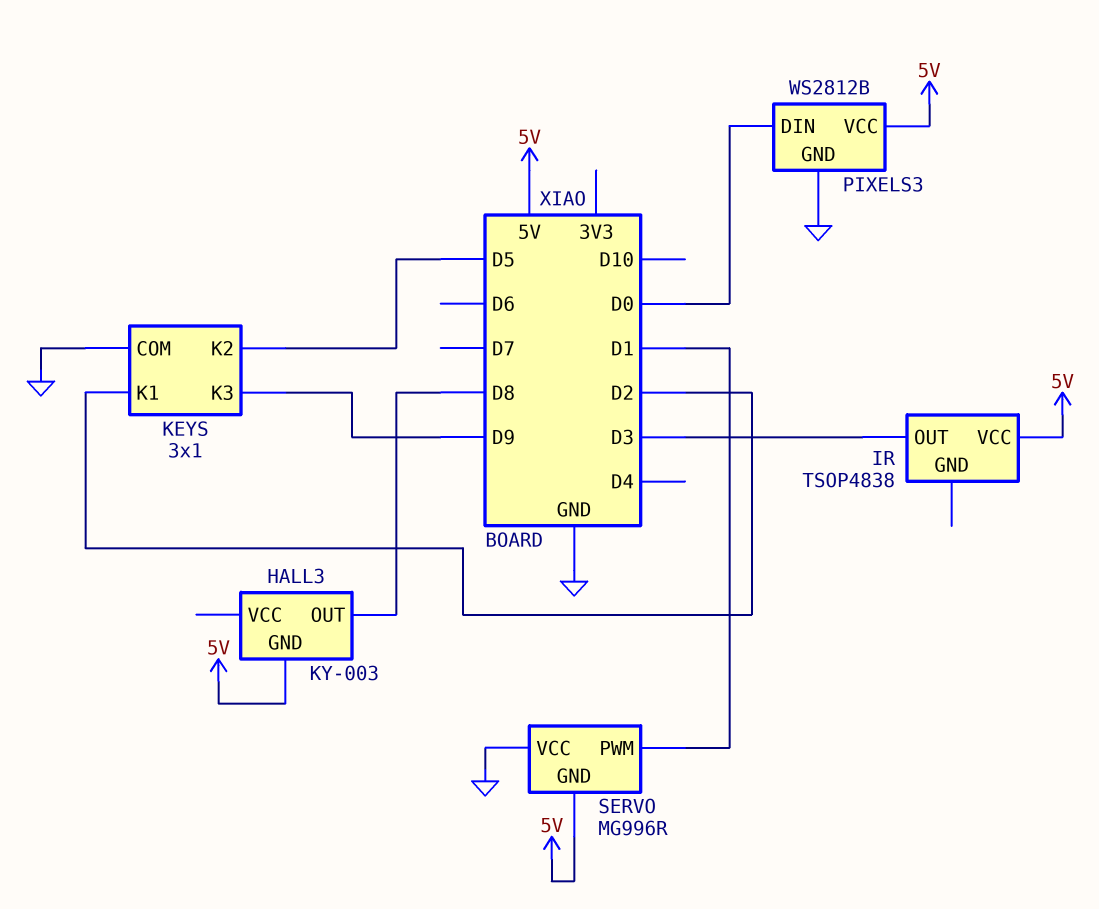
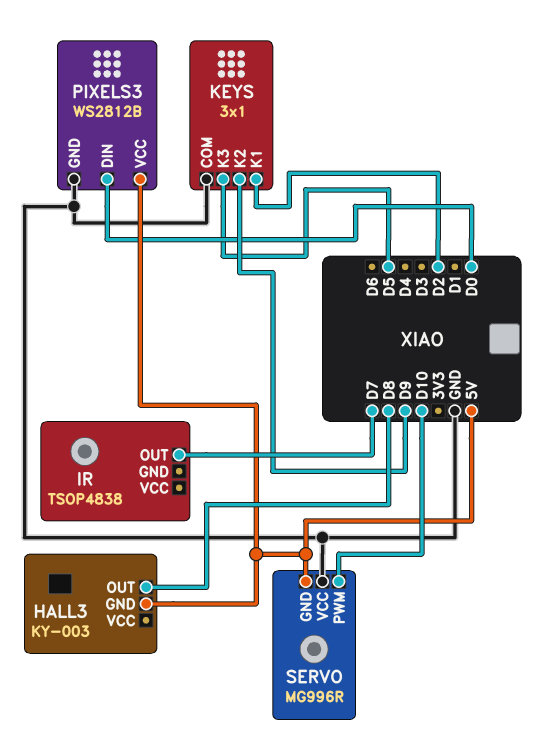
IR pin OUT: D3 -> D7
IR pin VCC: 5V -> none
KEYS pin K2: D5 -> D9
KEYS pin K3: D9 -> D5
SERVO pin PWM: D1 -> D10

